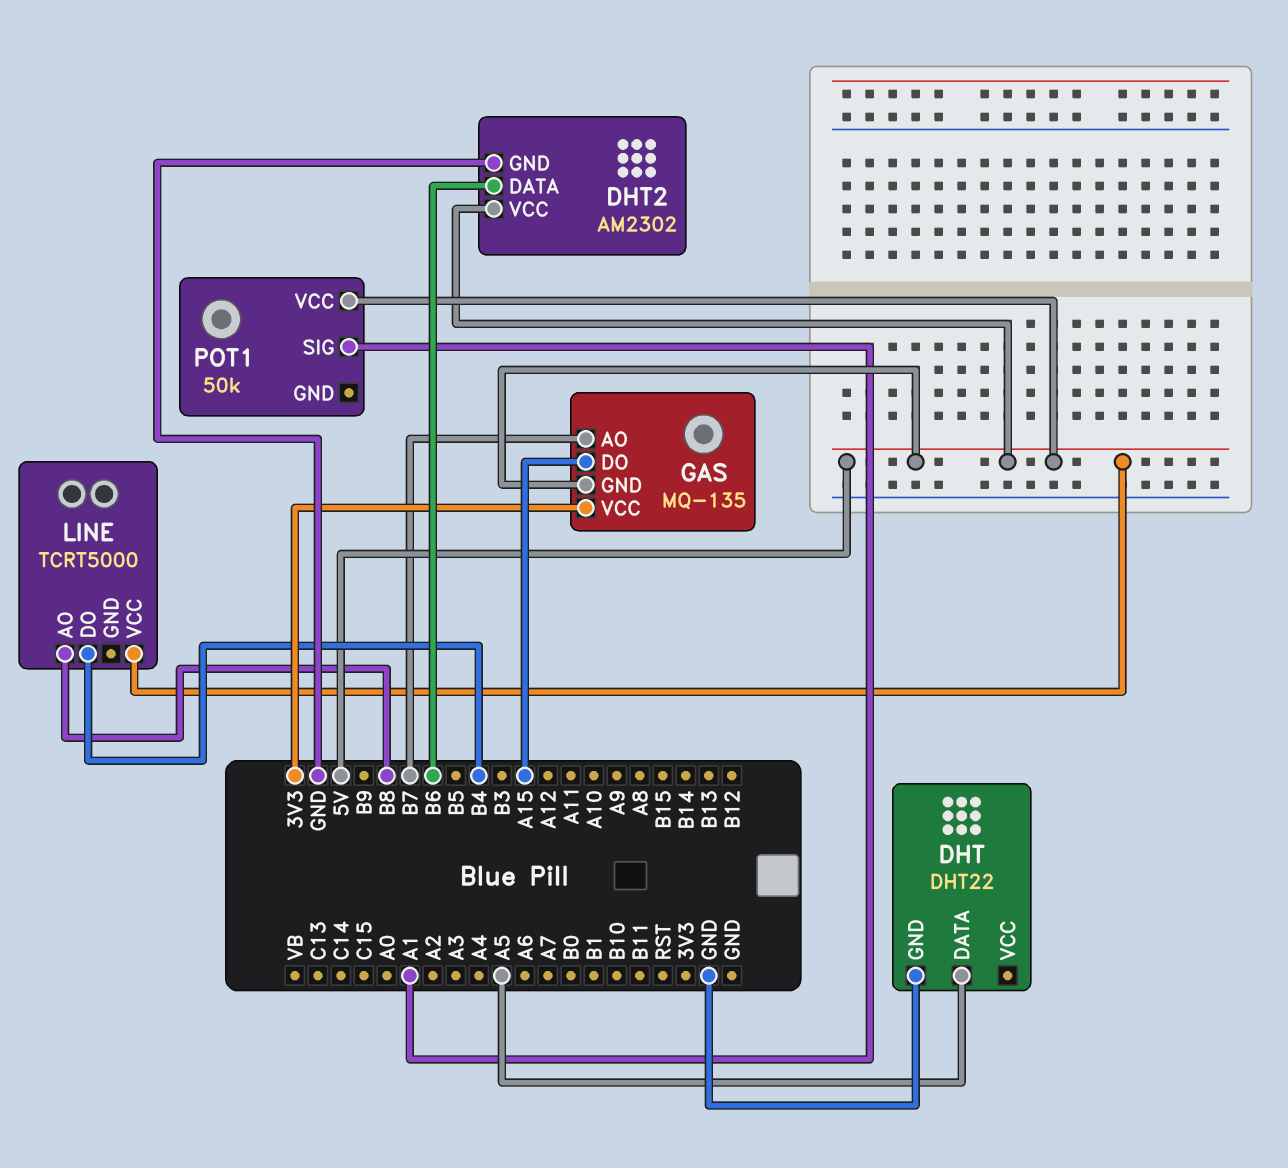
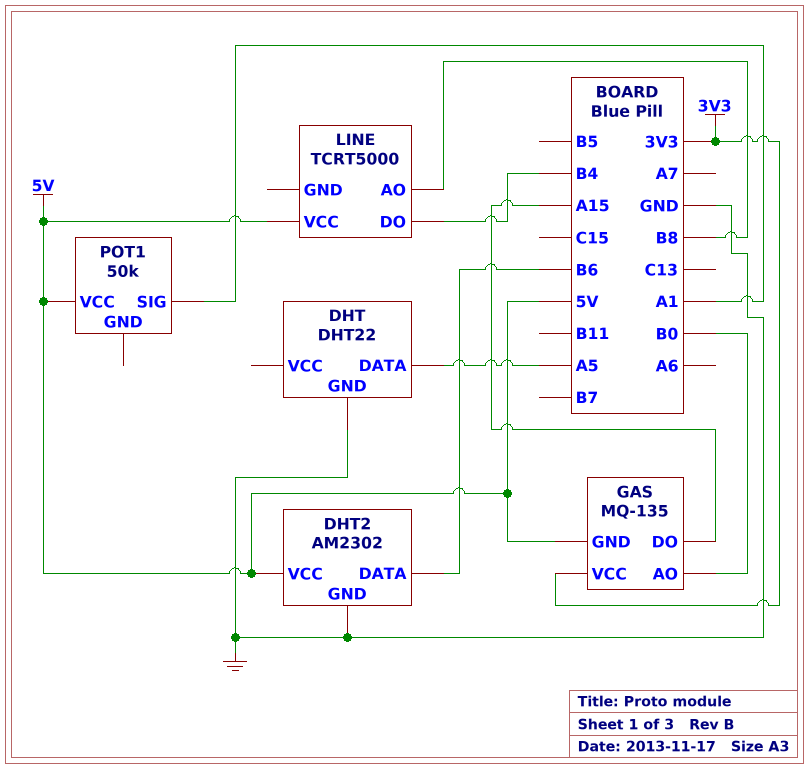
GAS pin AO: B7 -> B0

